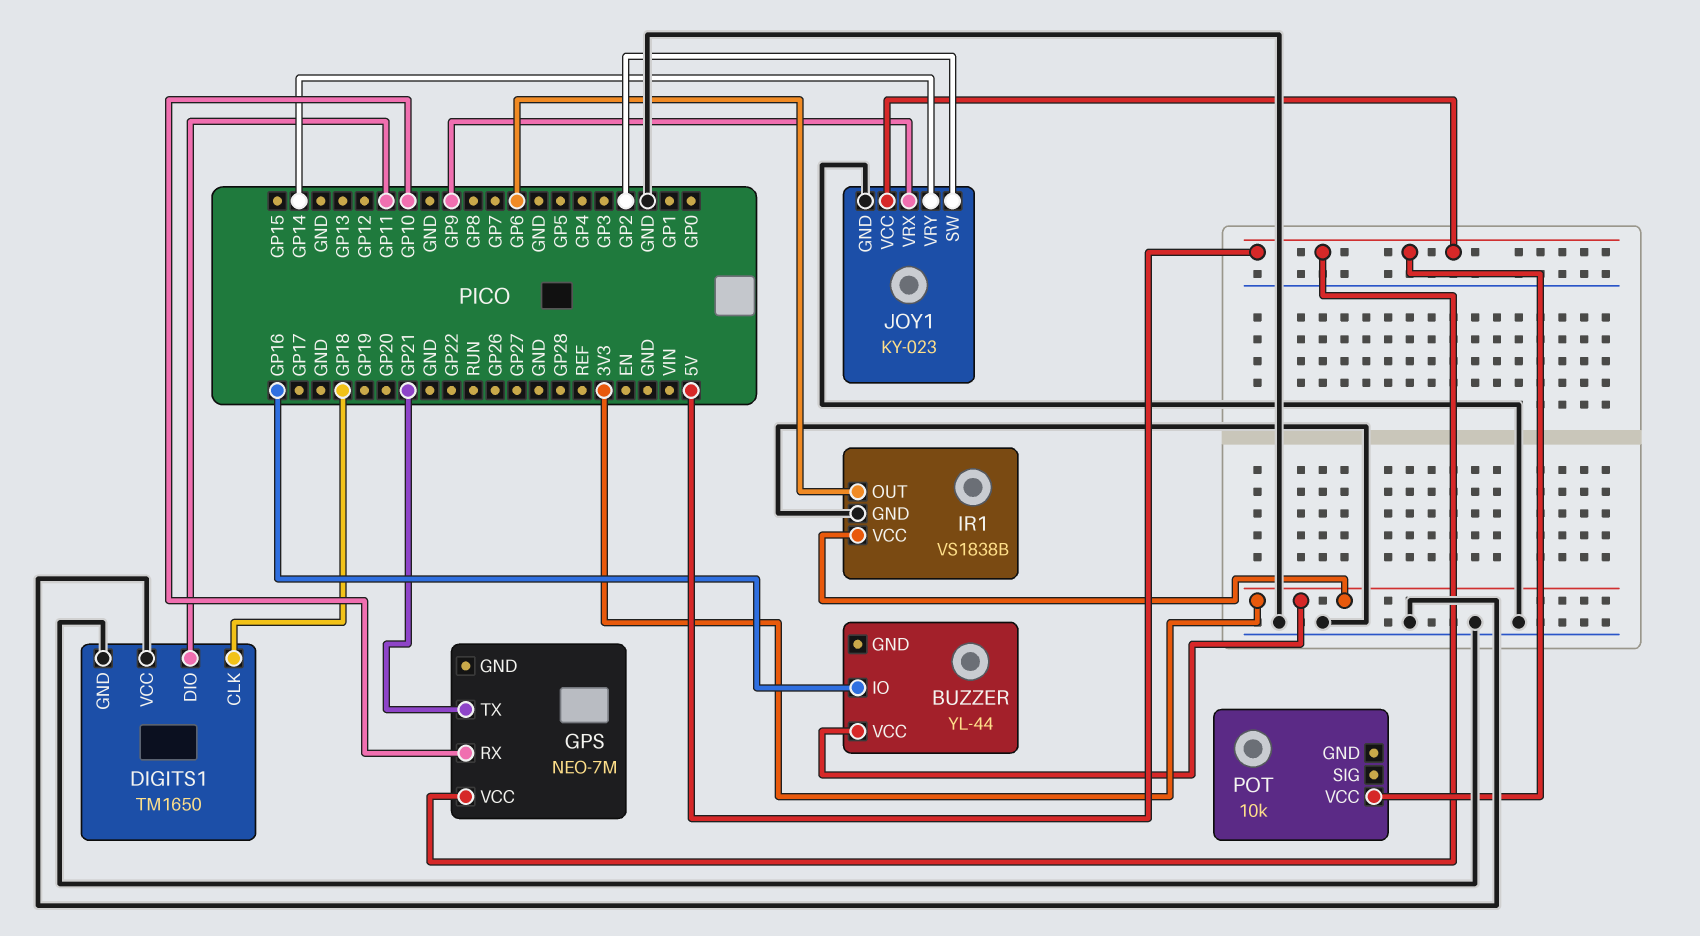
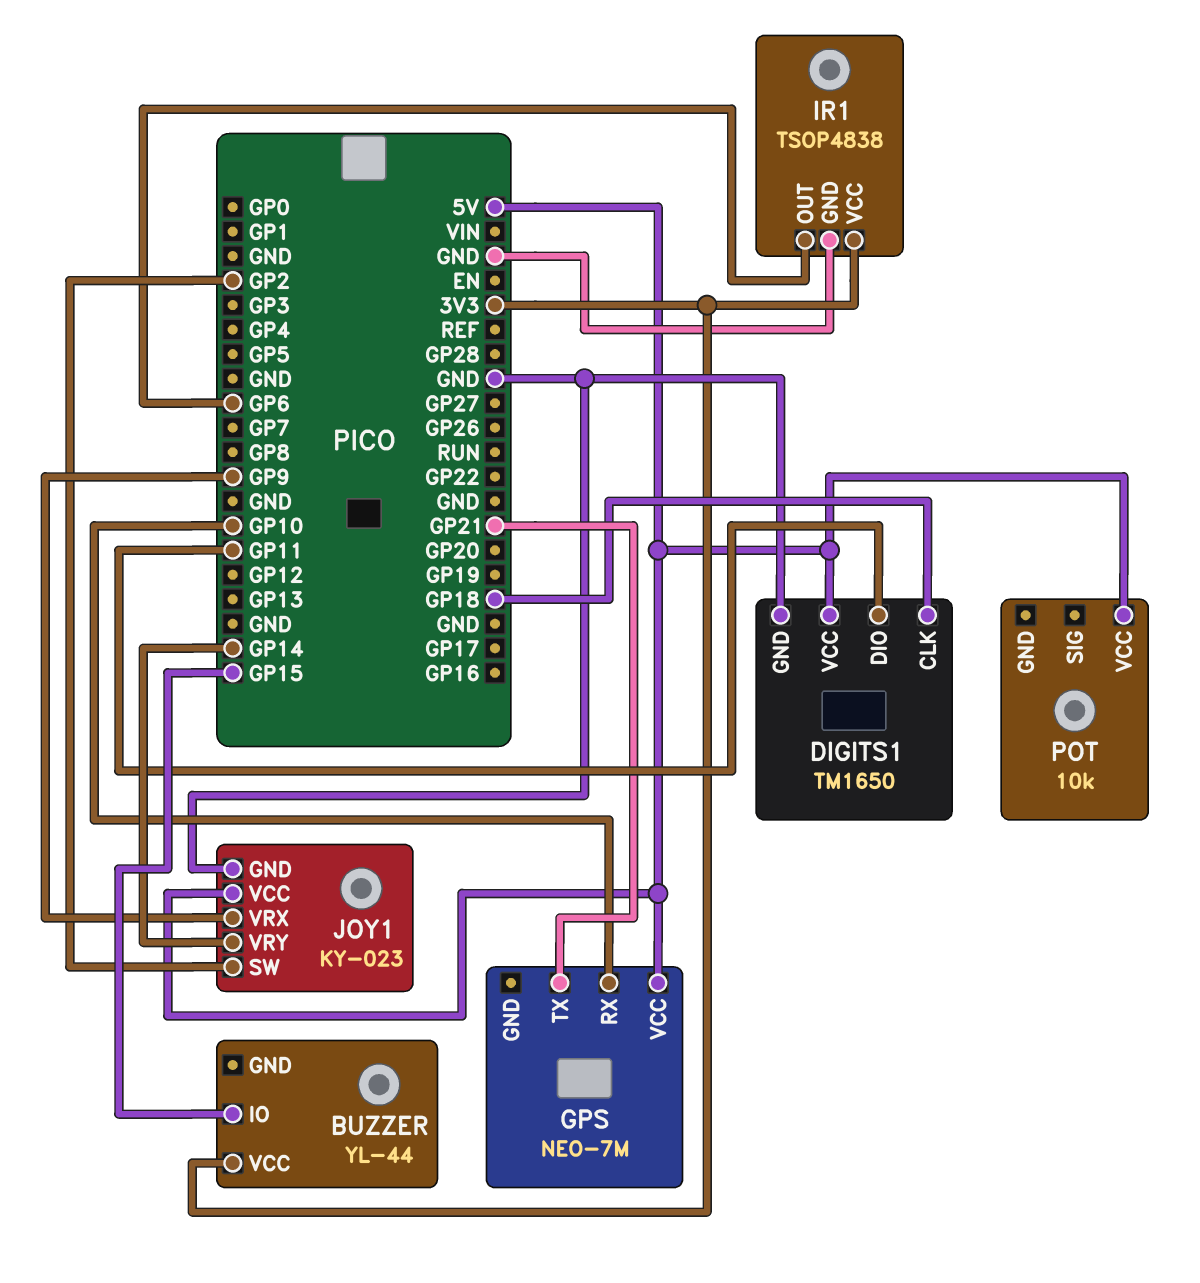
BUZZER pin IO: GP16 -> GP15
DIGITS1 pin VCC: GND -> 5V
IR1: VS1838B -> TSOP4838

